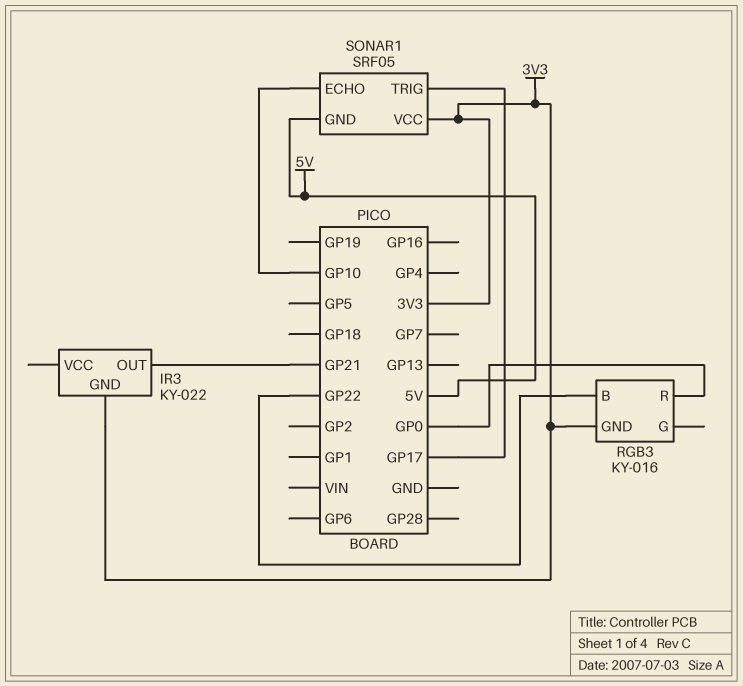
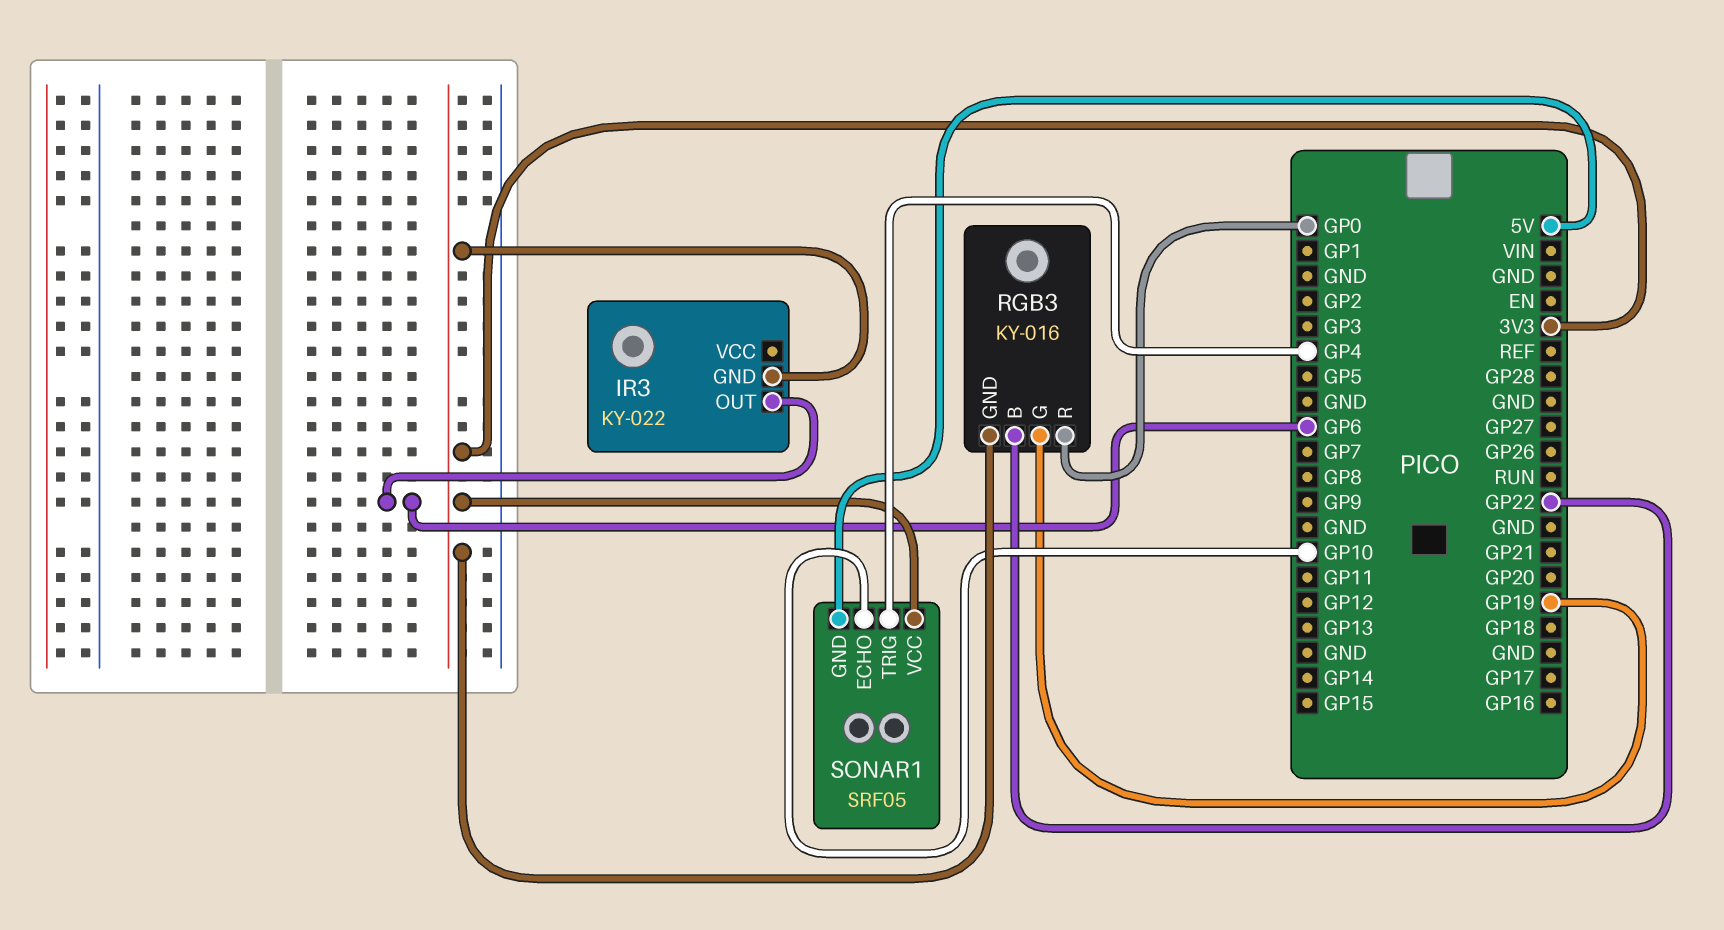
IR3 pin OUT: GP21 -> GP6
RGB3 pin G: none -> GP19
SONAR1 pin TRIG: GP17 -> GP4

